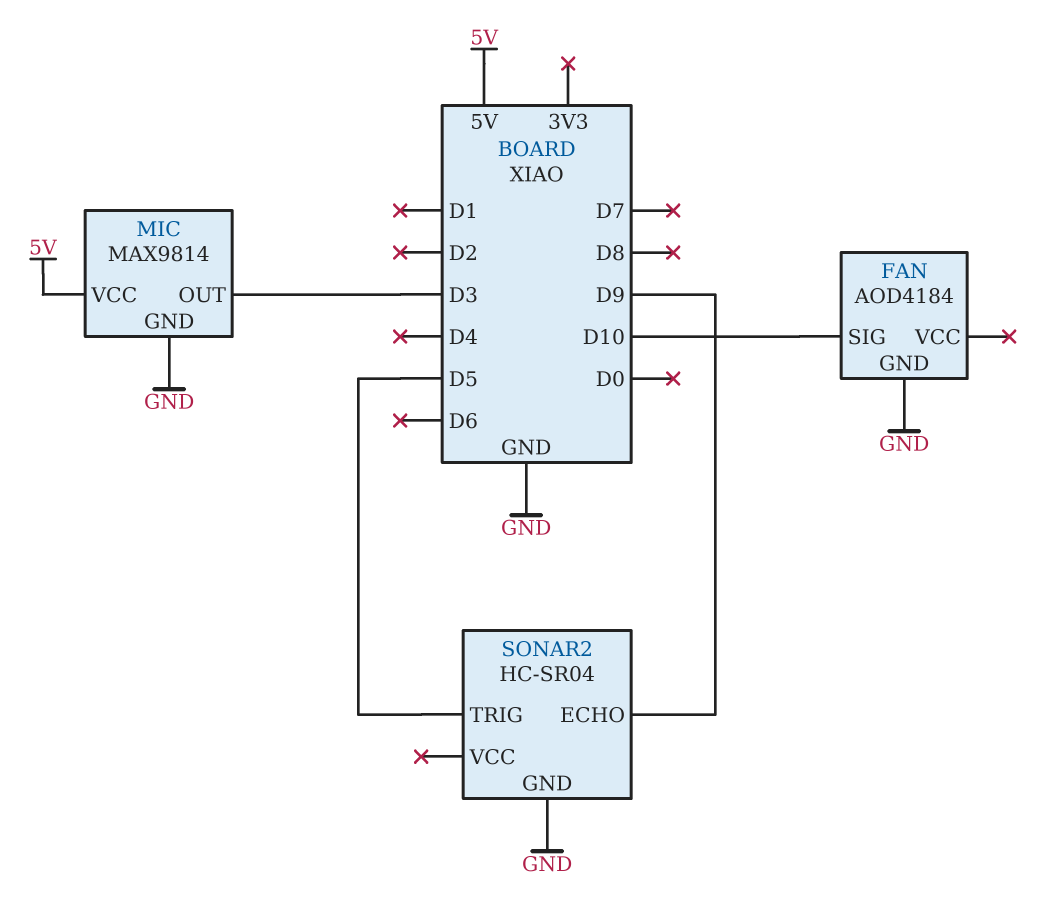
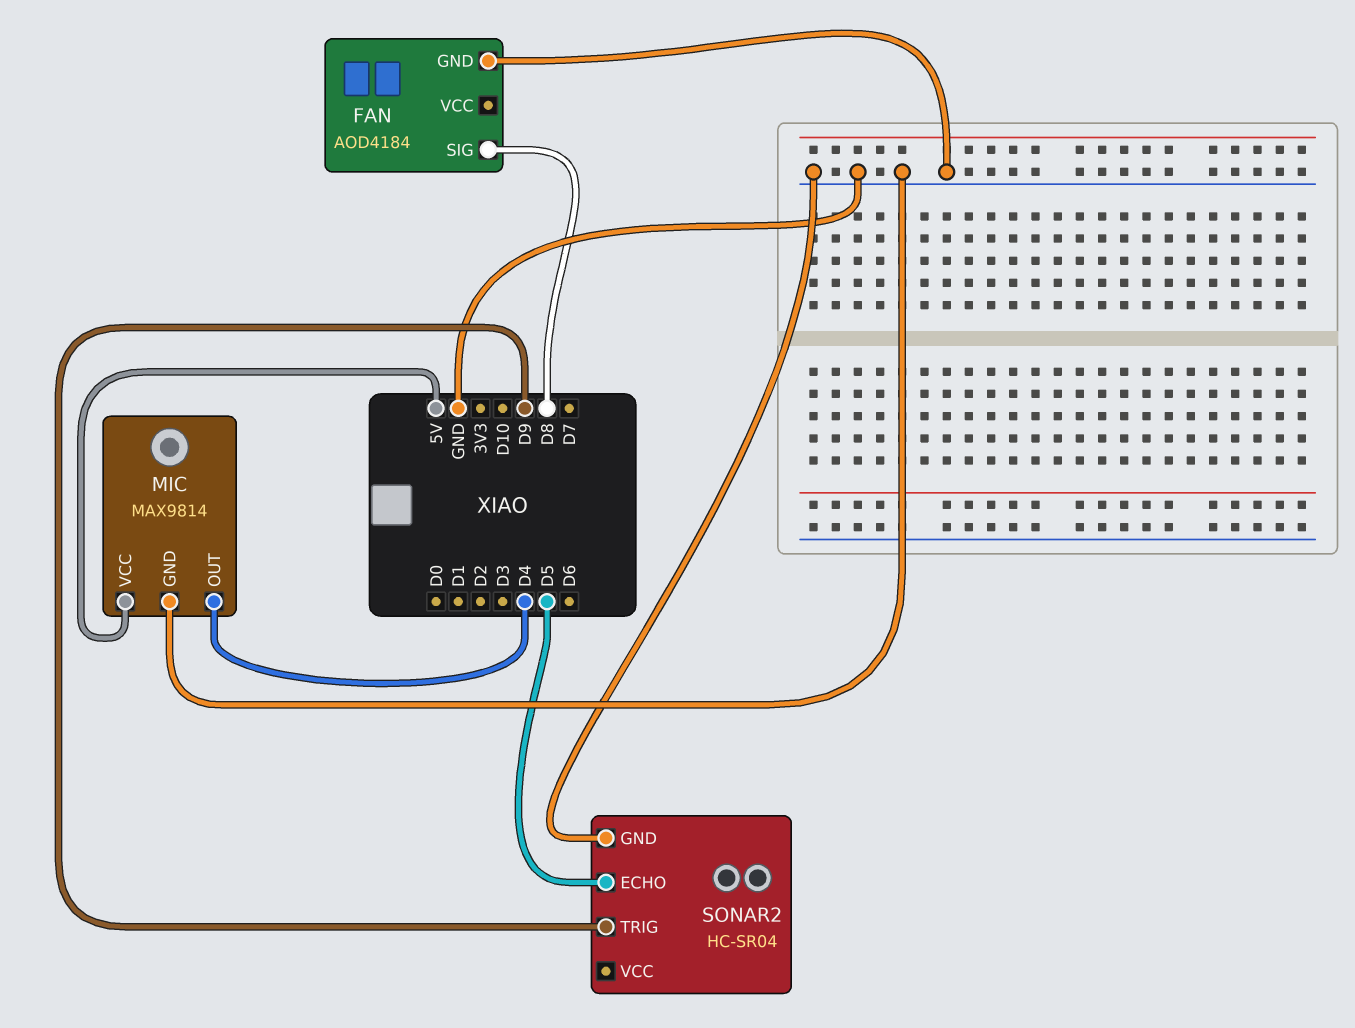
FAN pin SIG: D10 -> D8
MIC pin OUT: D3 -> D4
SONAR2 pin ECHO: D9 -> D5
SONAR2 pin TRIG: D5 -> D9

